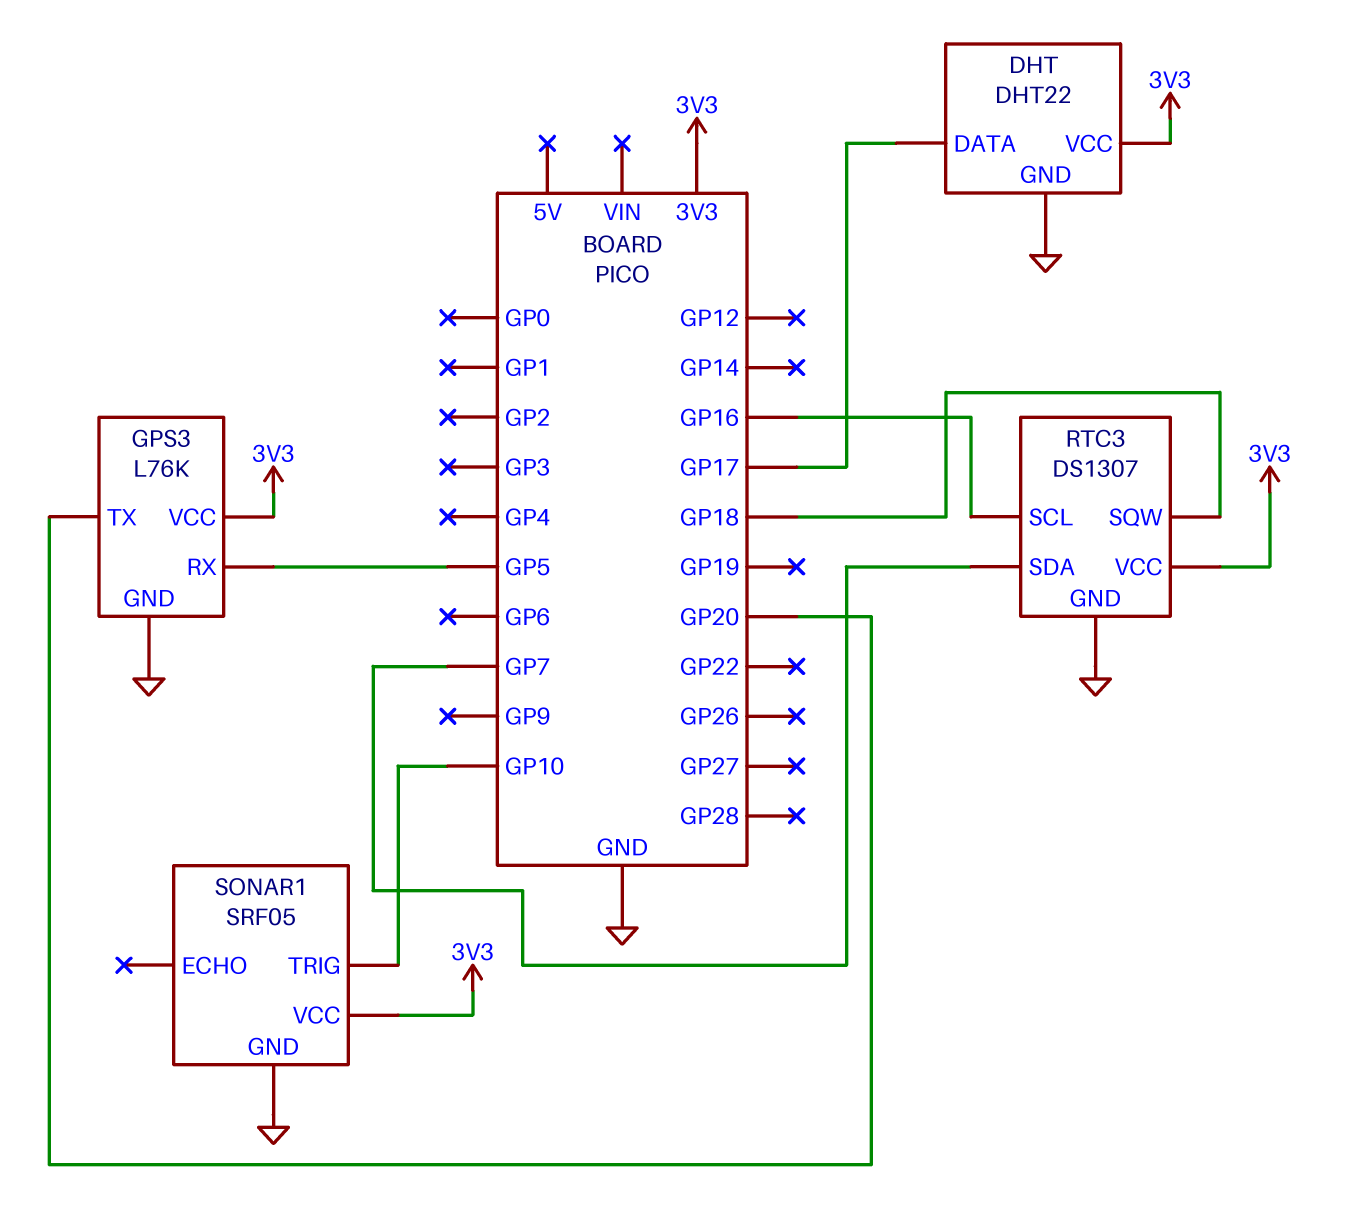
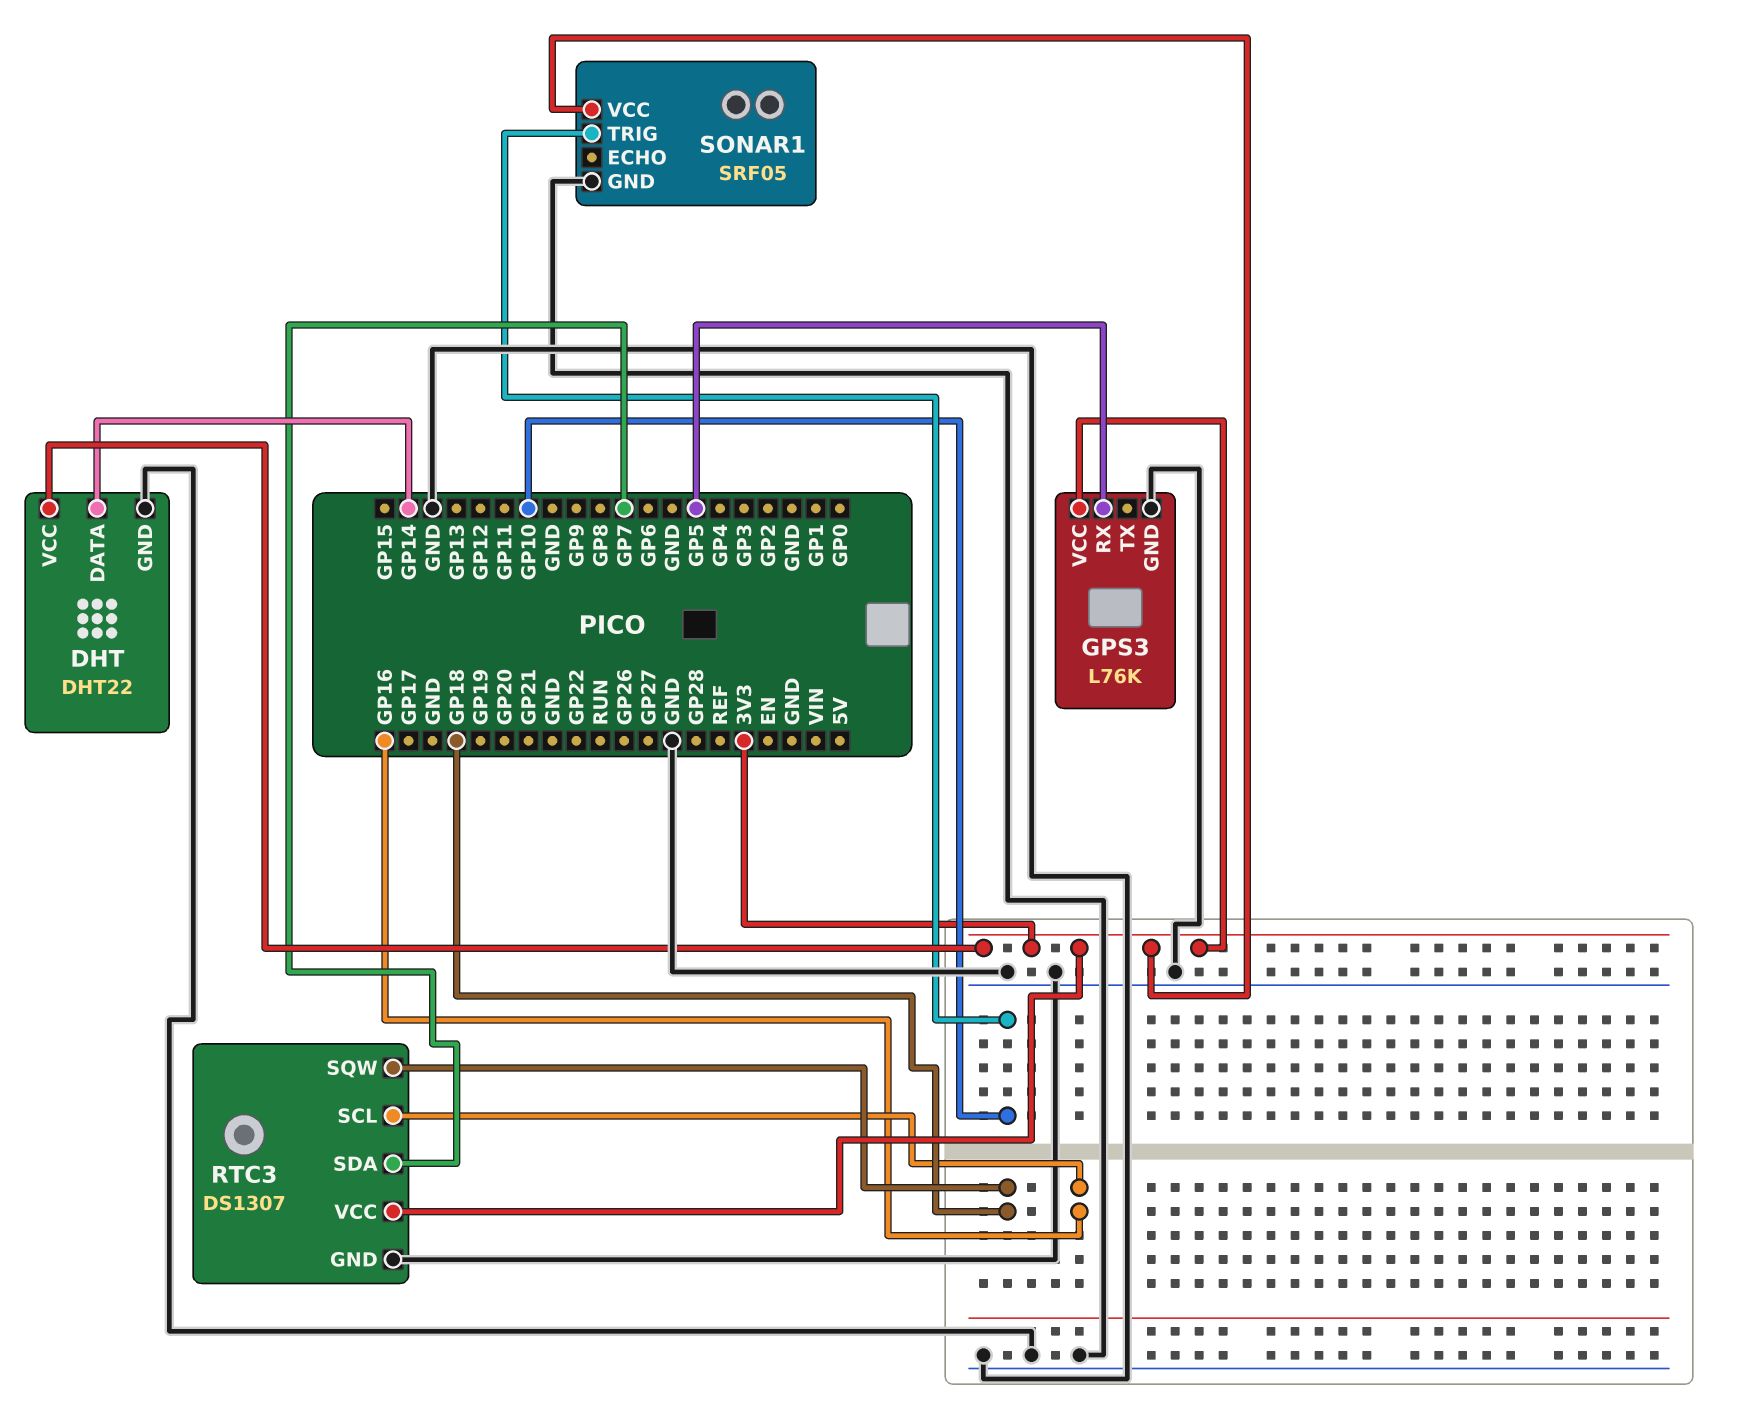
DHT pin DATA: GP17 -> GP14
GPS3 pin TX: GP20 -> none

